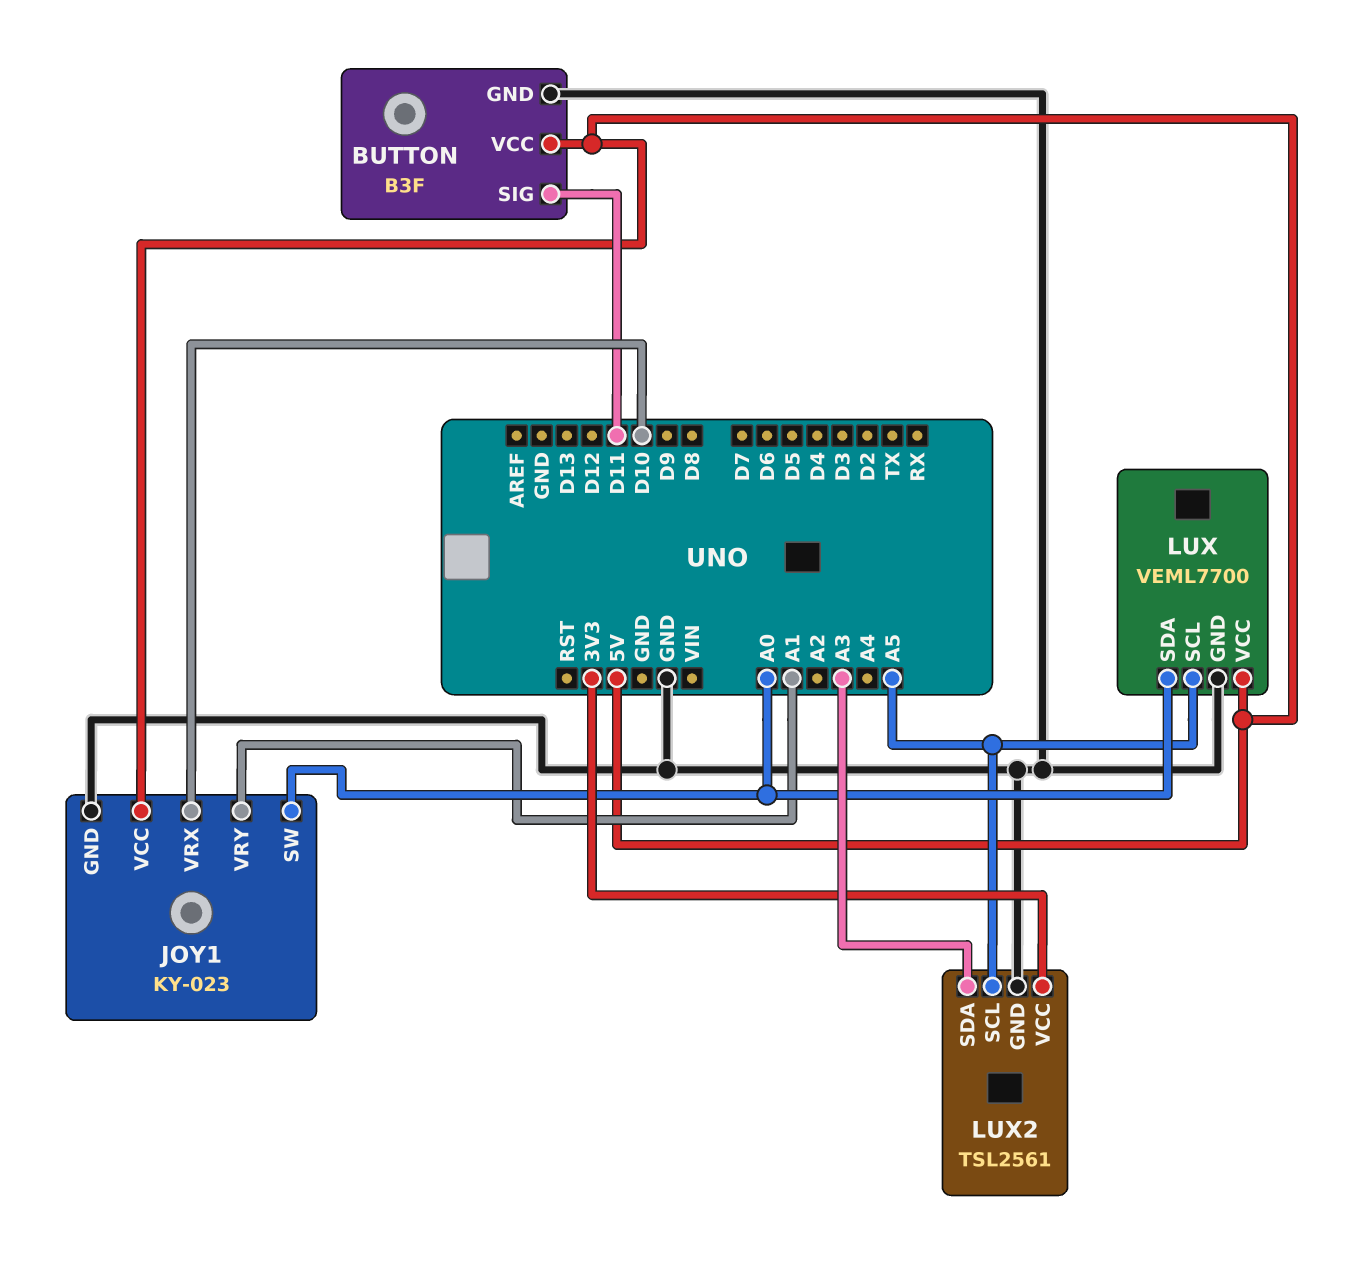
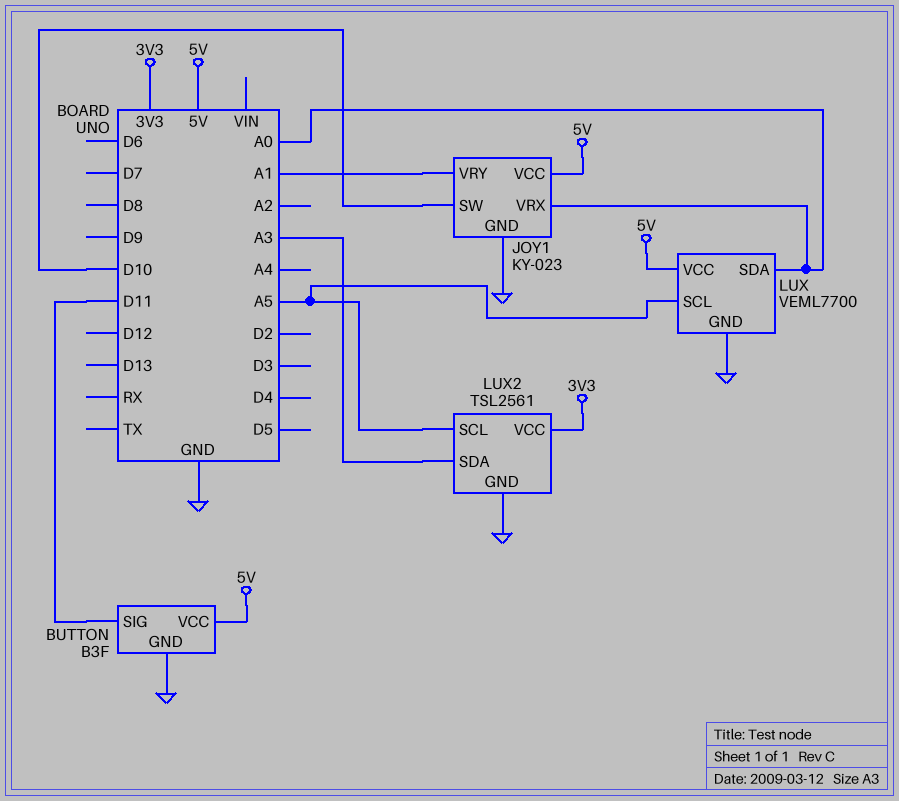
JOY1 pin SW: A0 -> D10
JOY1 pin VRX: D10 -> A0

